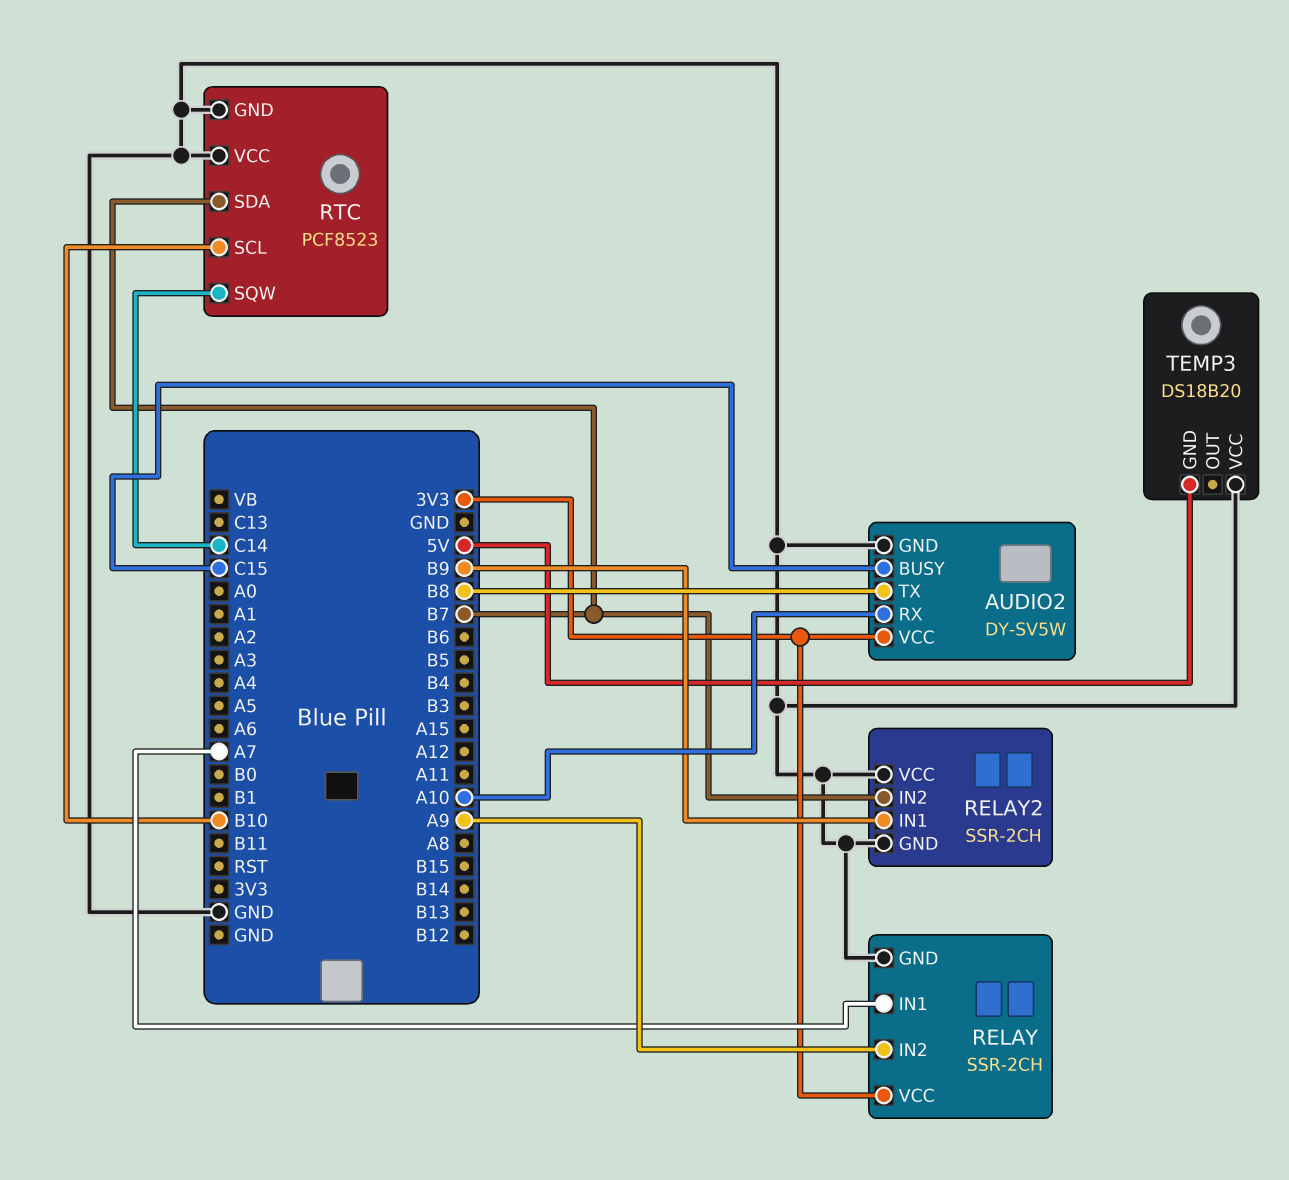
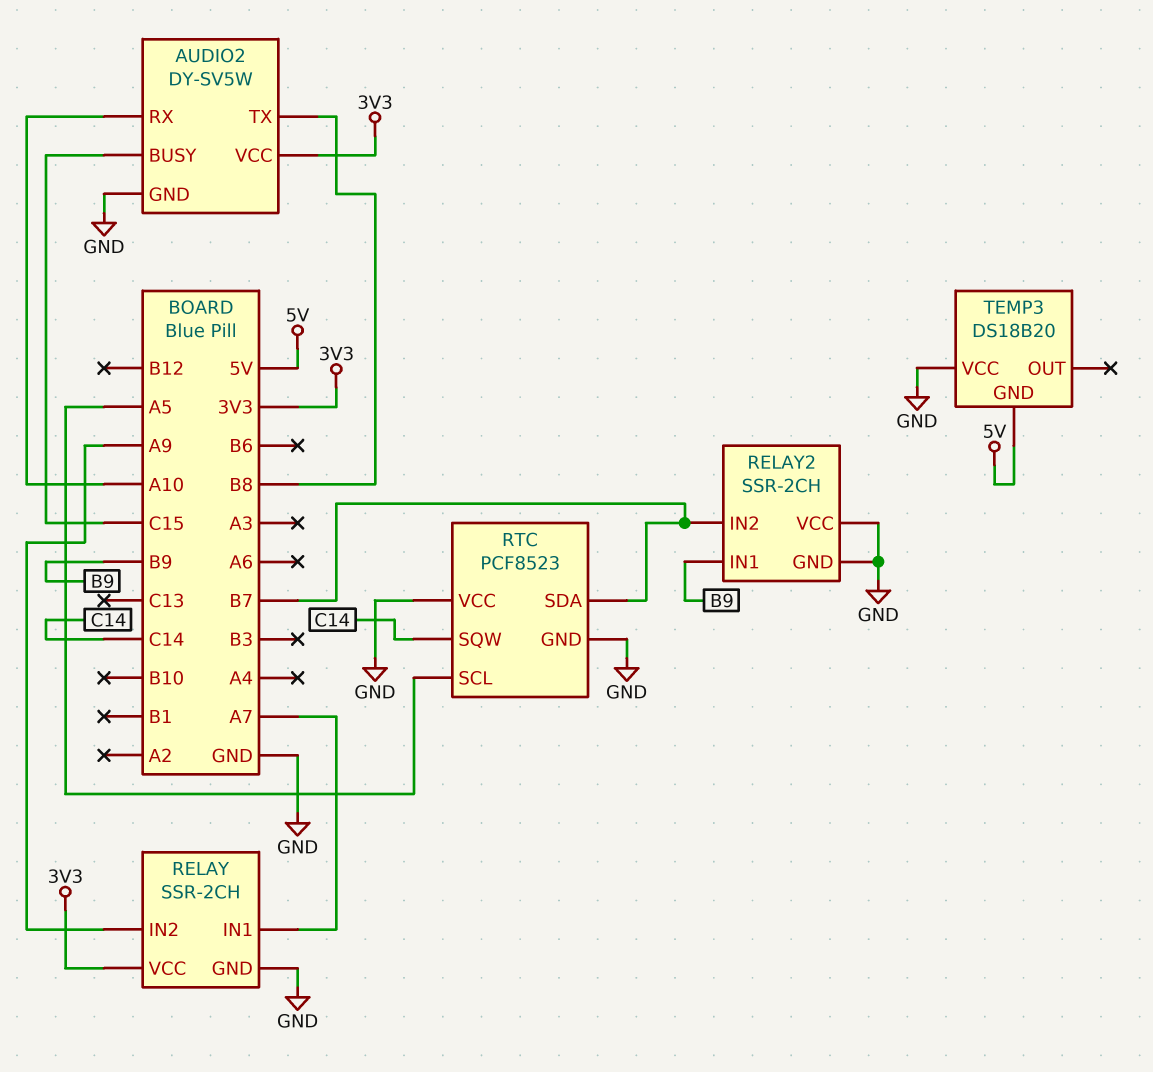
RTC pin SCL: B10 -> A5

